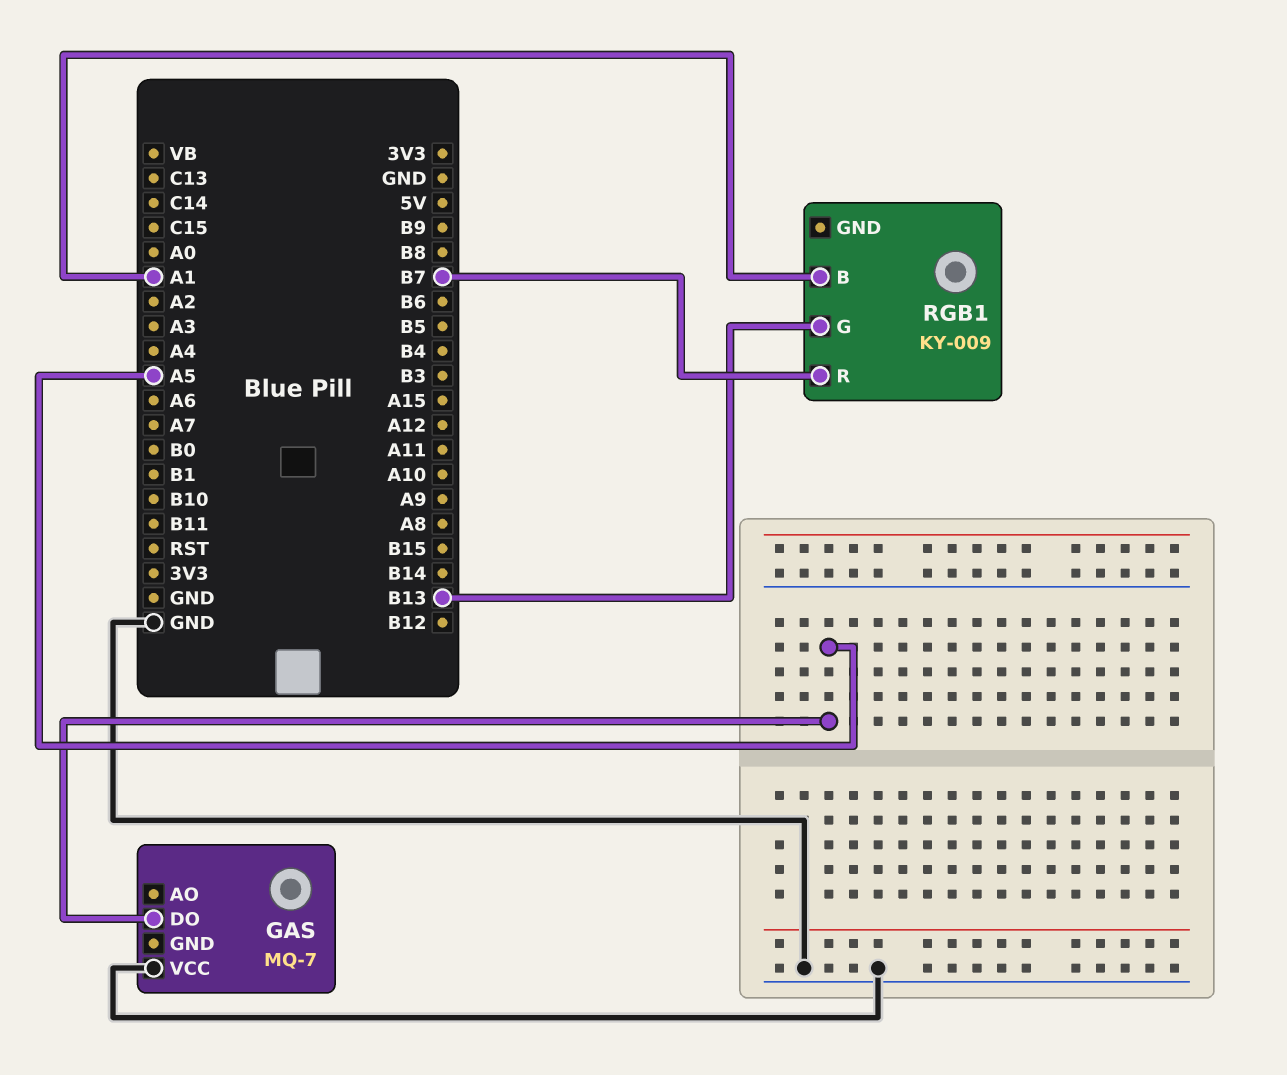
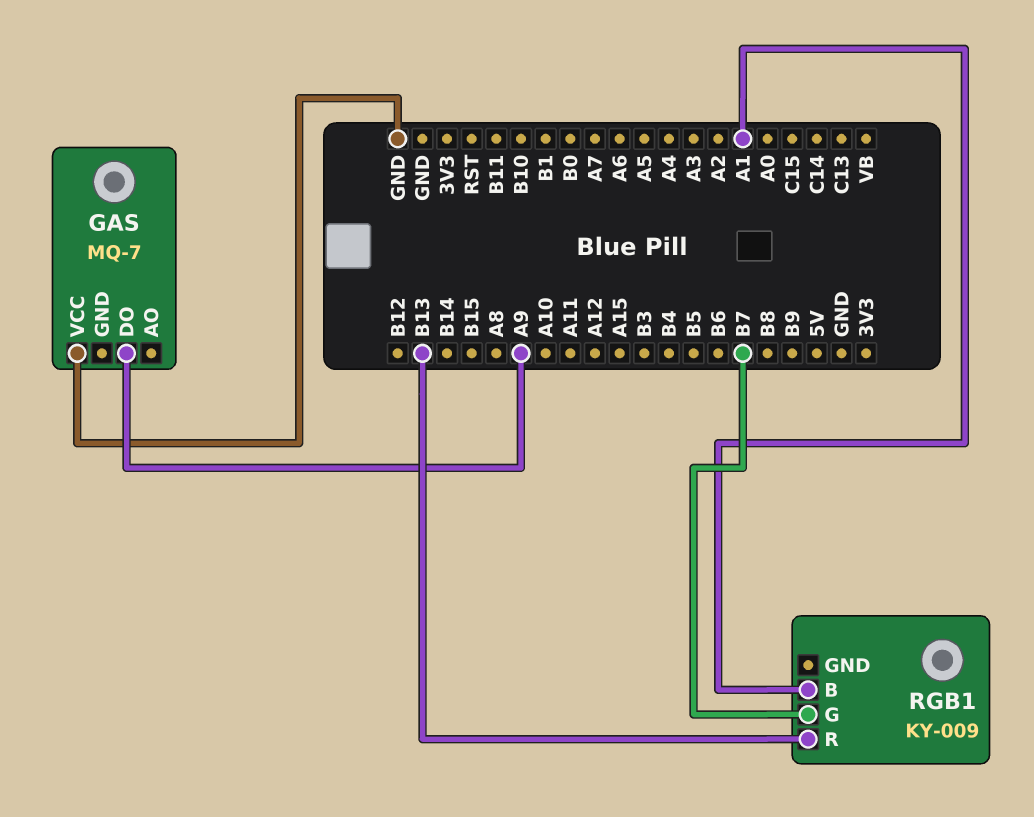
GAS pin DO: A5 -> A9
RGB1 pin G: B13 -> B7
RGB1 pin R: B7 -> B13

